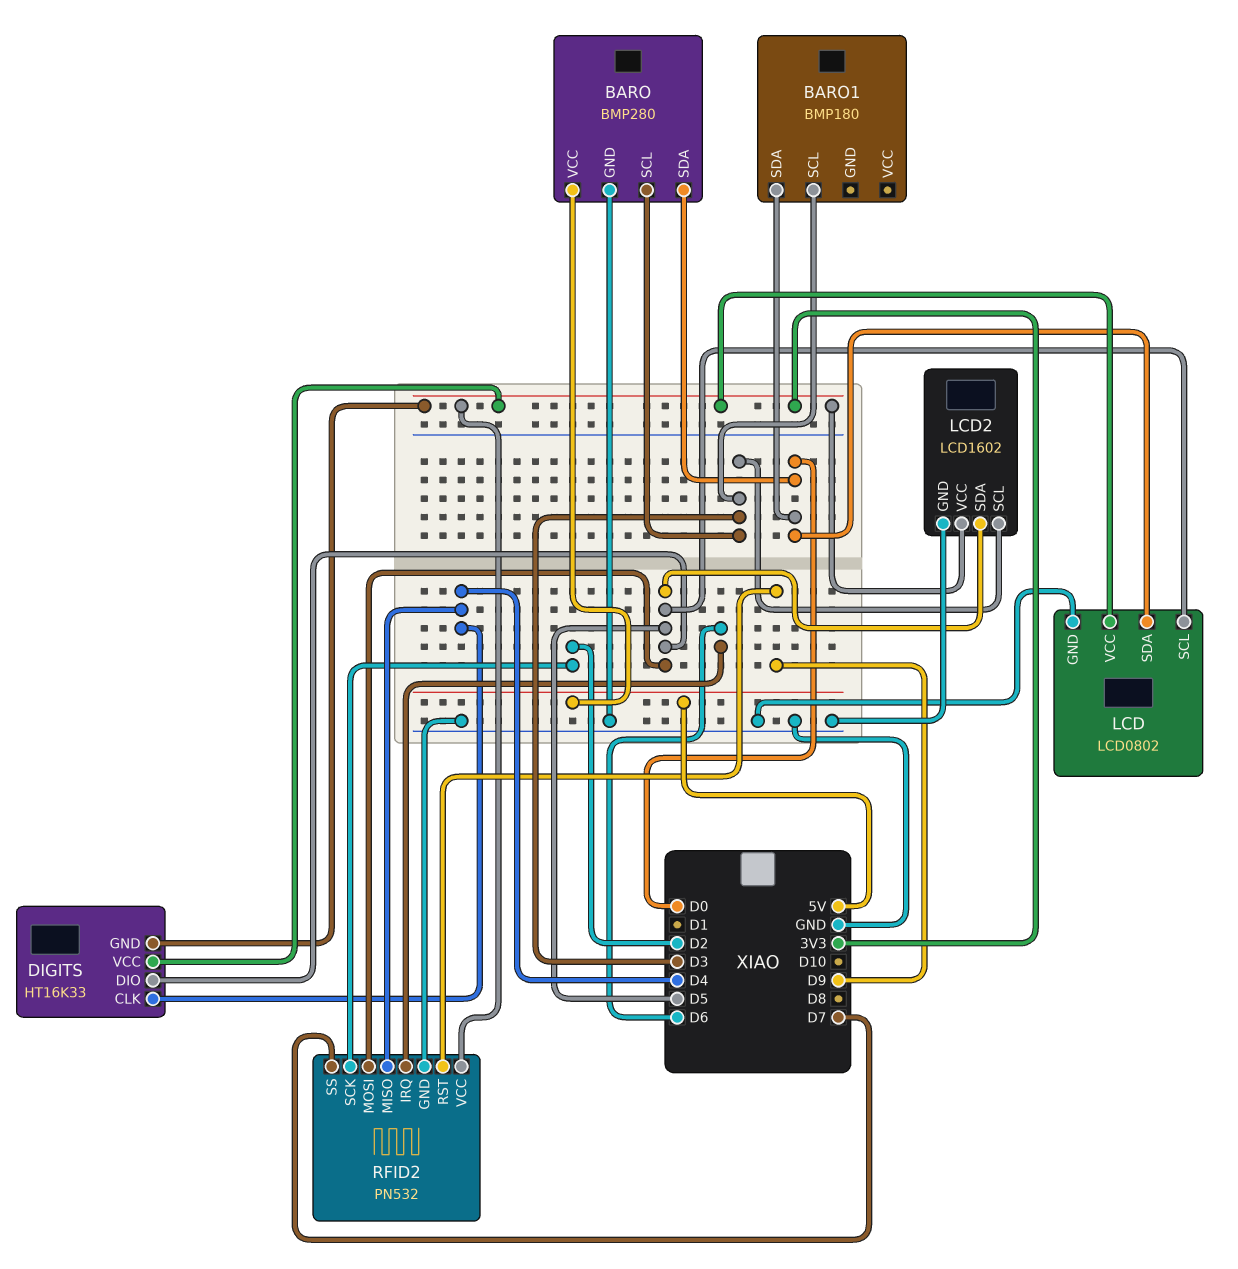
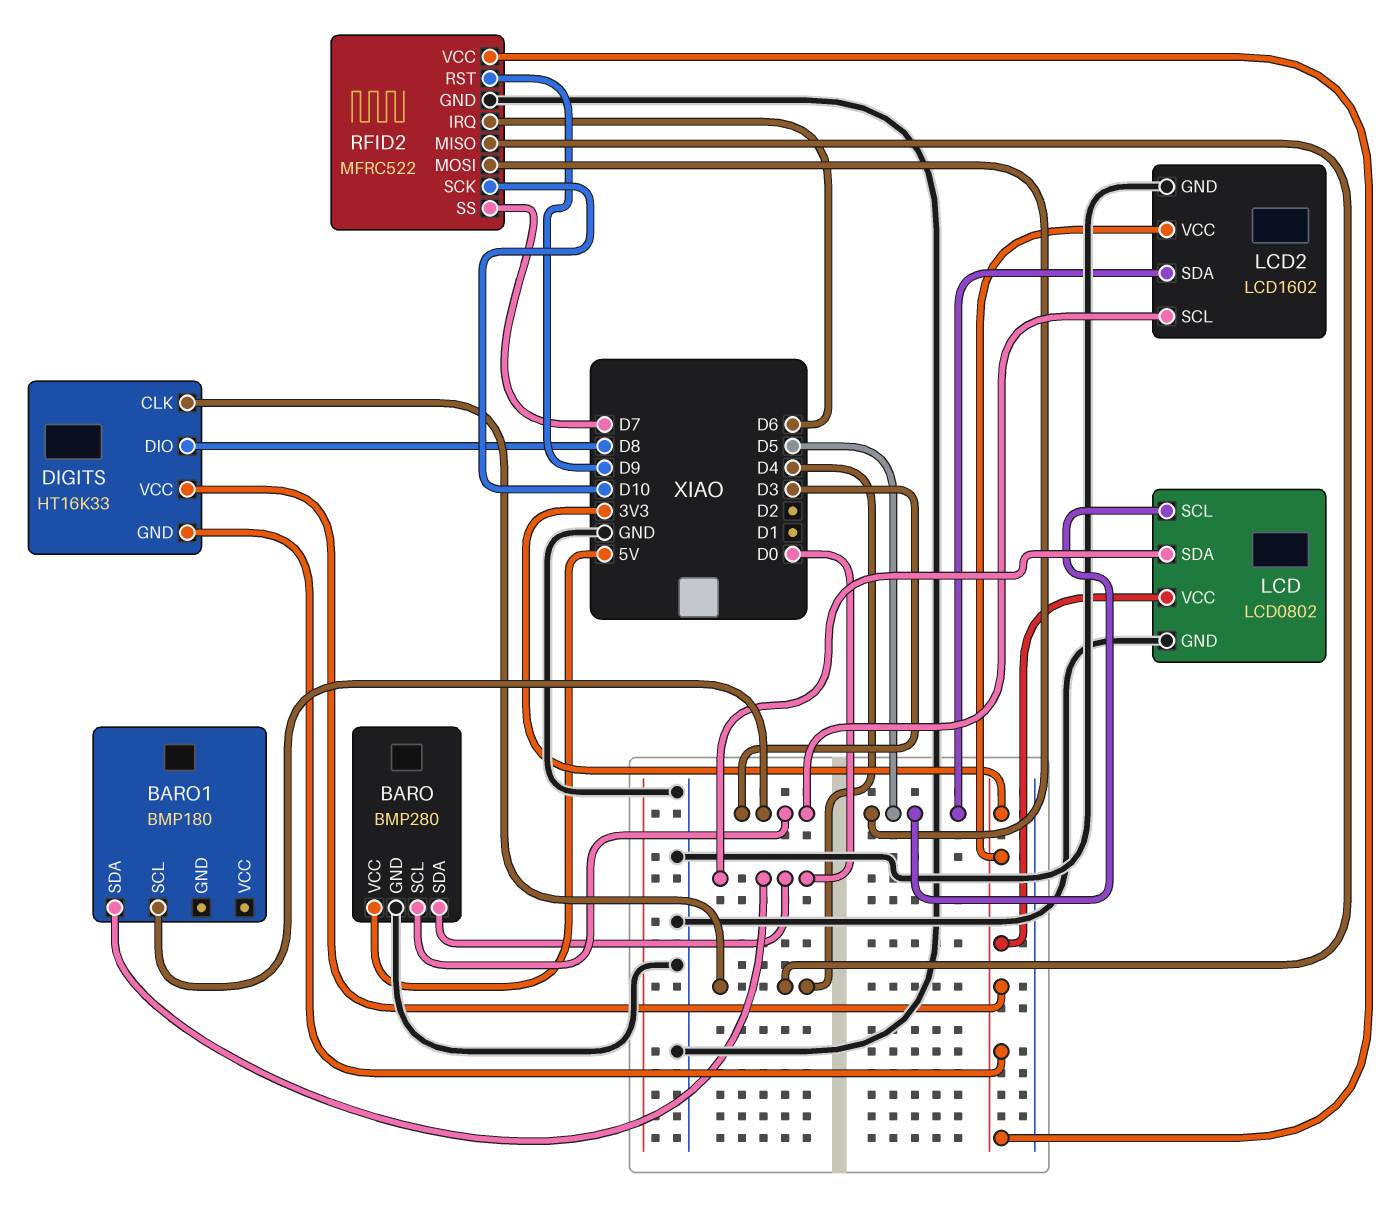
DIGITS pin DIO: D5 -> D8
RFID2: PN532 -> MFRC522
RFID2 pin SCK: D2 -> D10

